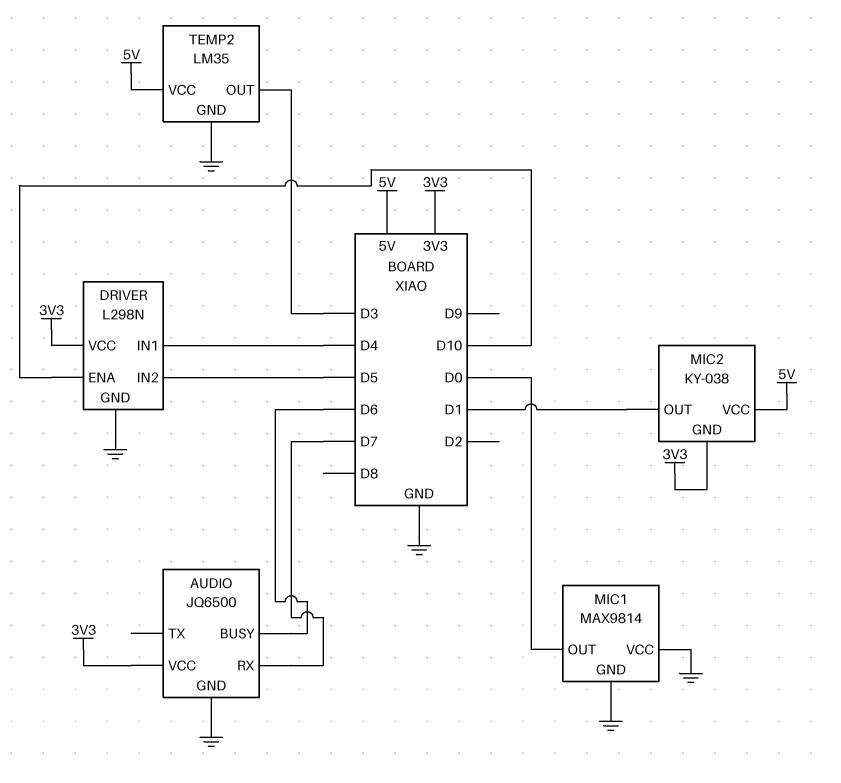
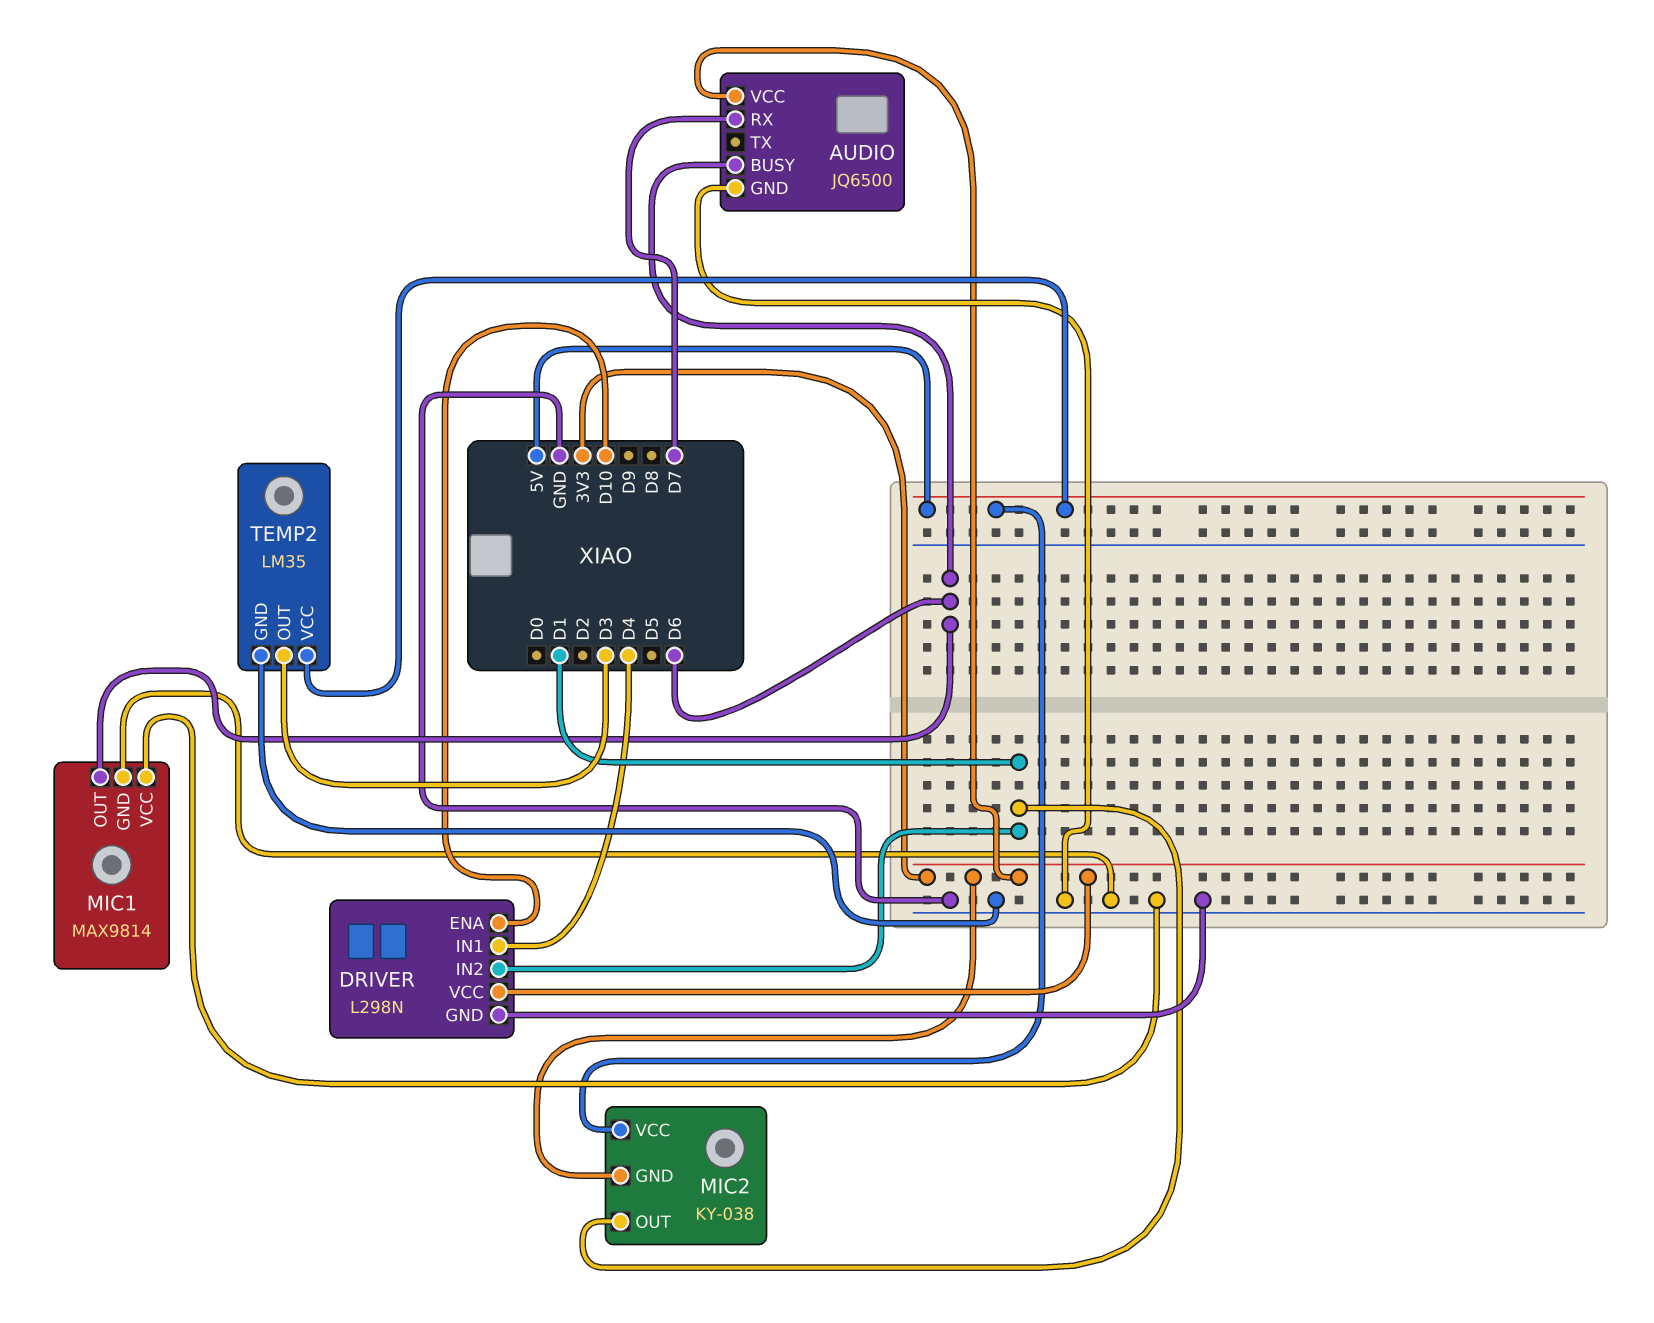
DRIVER pin IN2: D5 -> D1
MIC1 pin OUT: D0 -> D6

